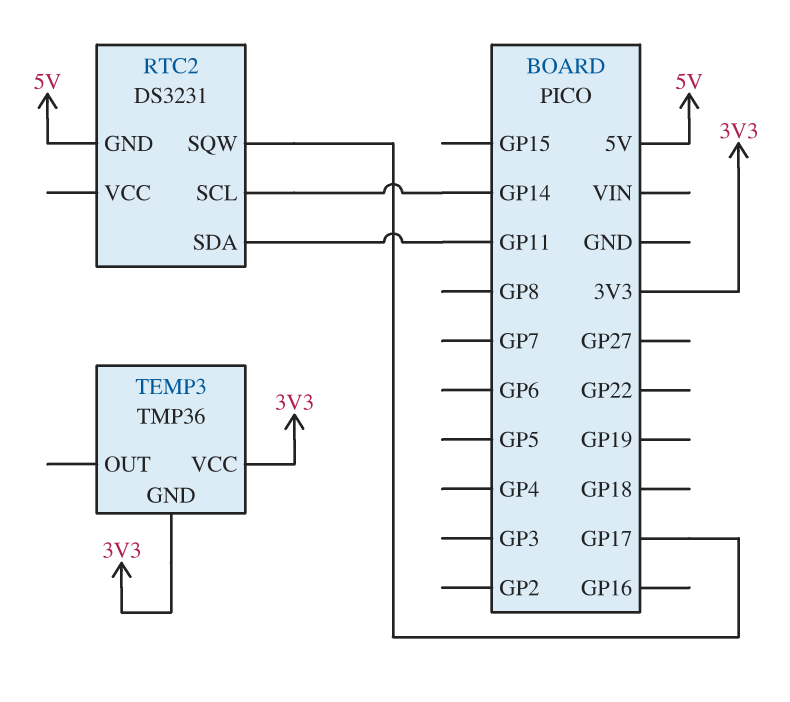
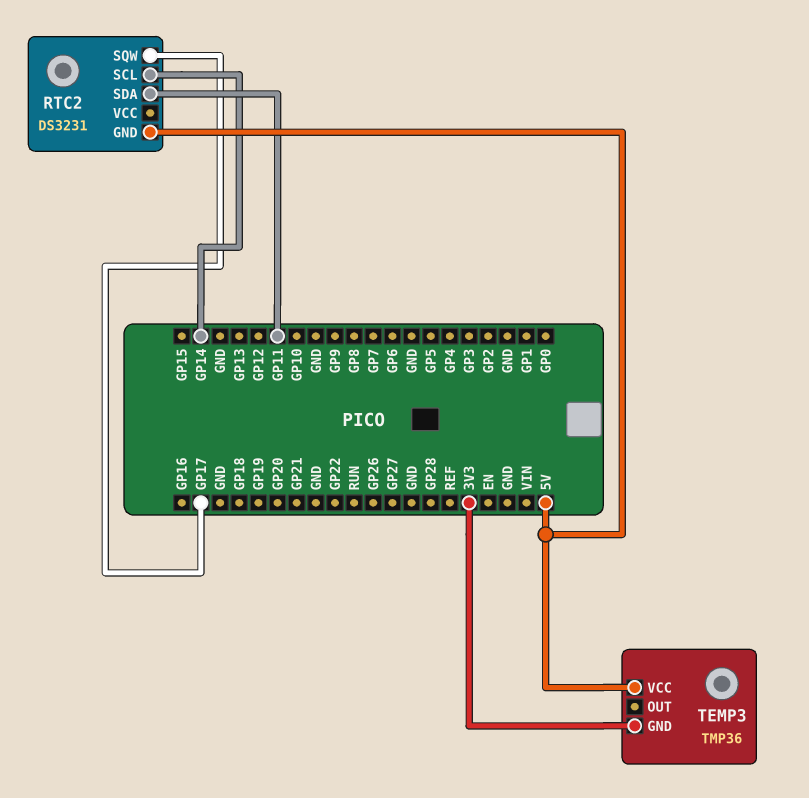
TEMP3 pin VCC: 3V3 -> 5V

